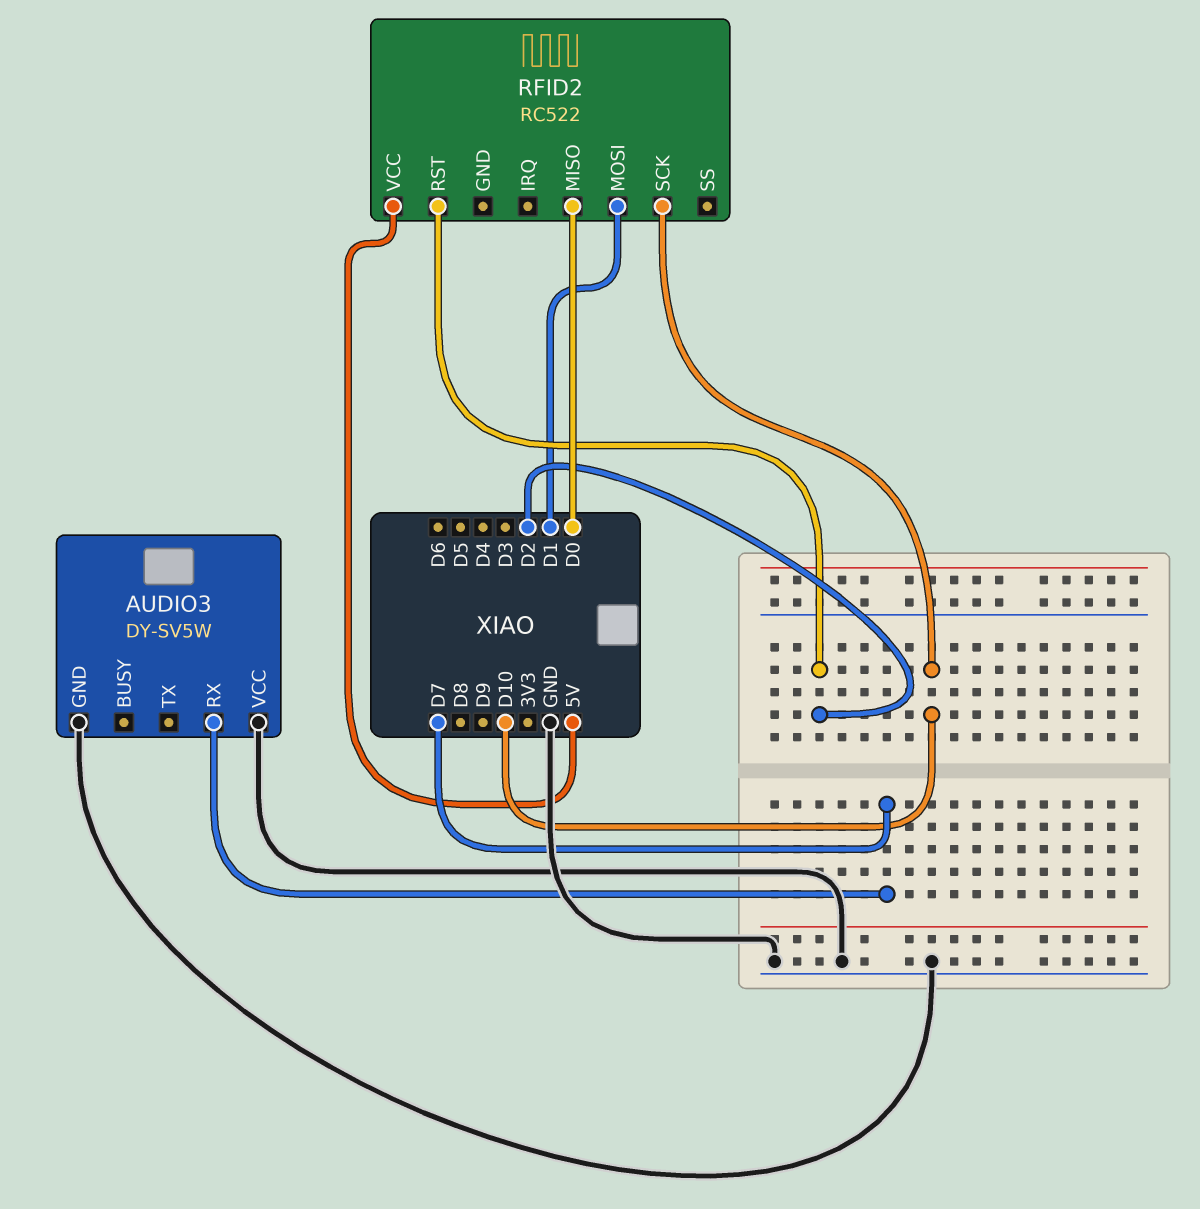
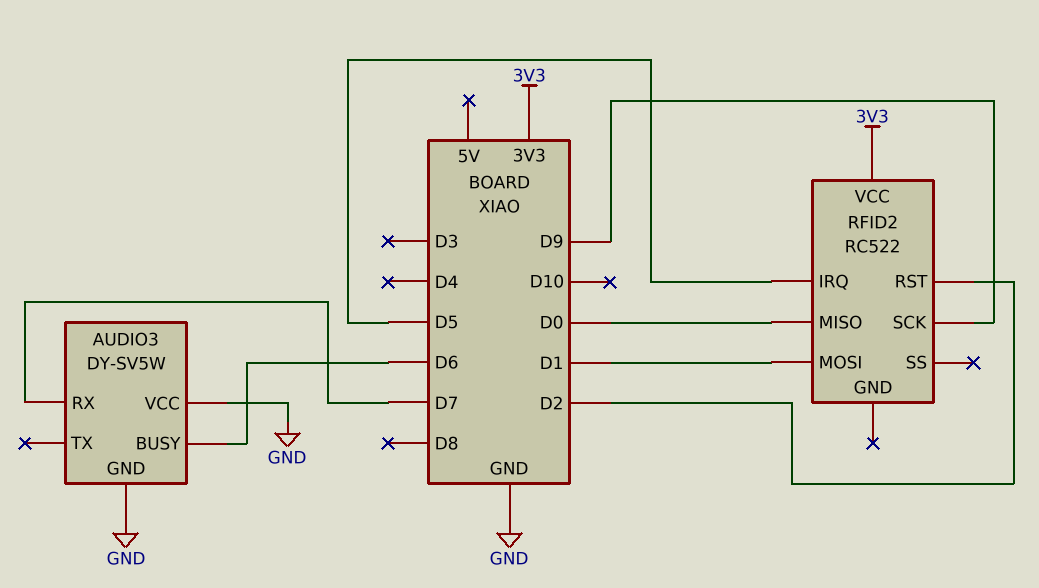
AUDIO3 pin BUSY: none -> D6
RFID2 pin IRQ: none -> D5
RFID2 pin SCK: D10 -> D9
RFID2 pin VCC: 5V -> 3V3

